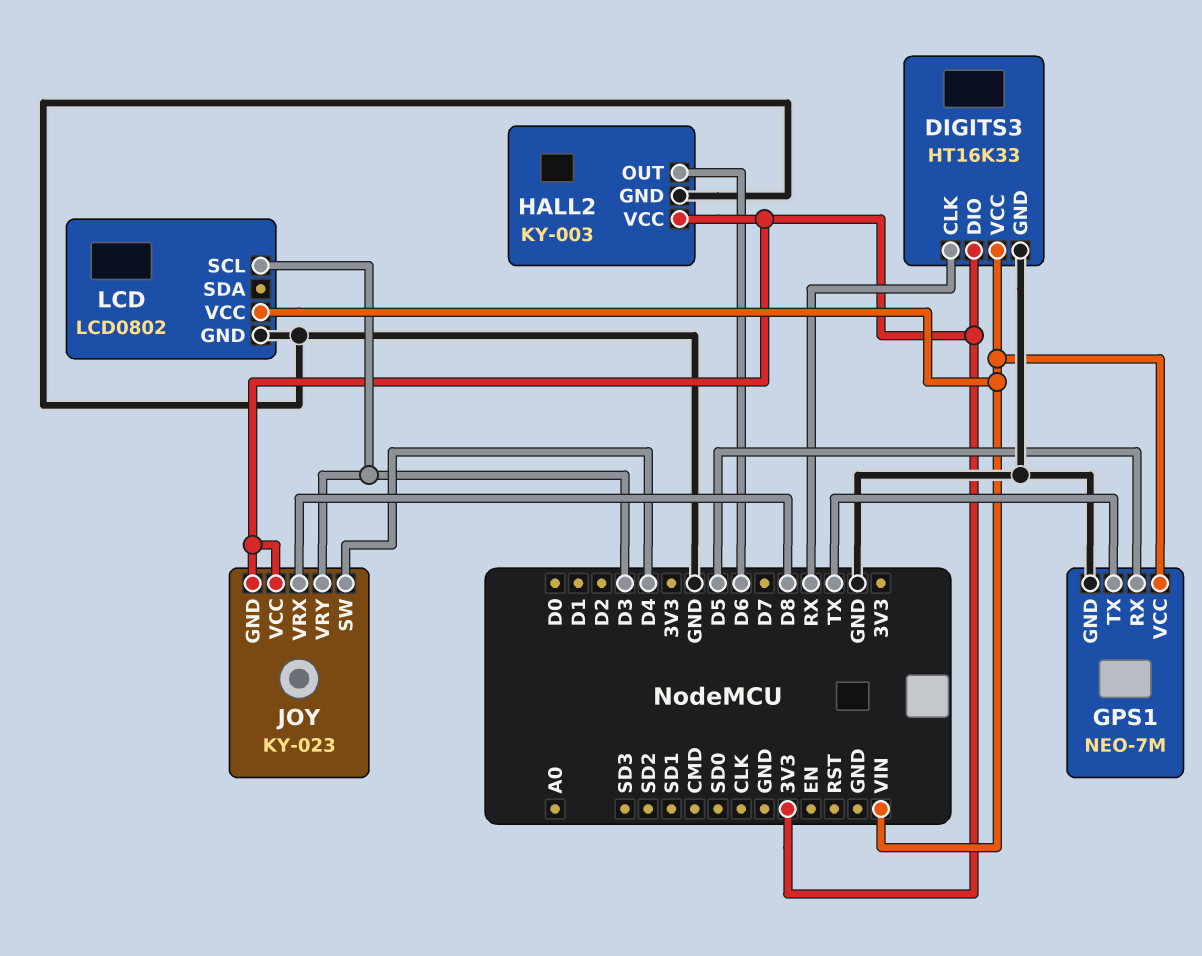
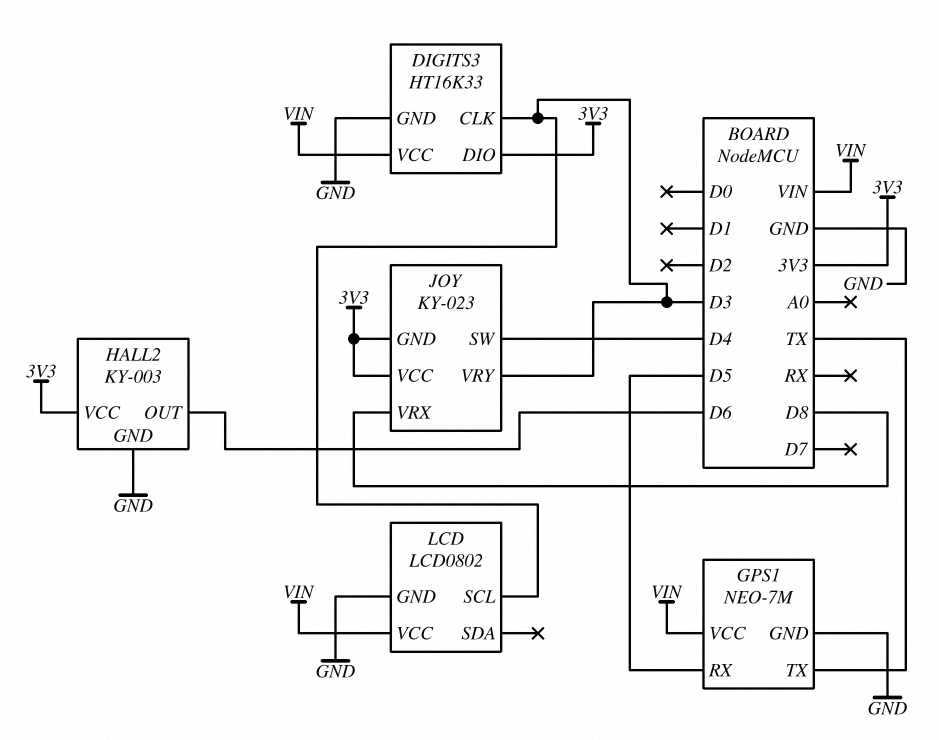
DIGITS3 pin CLK: RX -> D3

